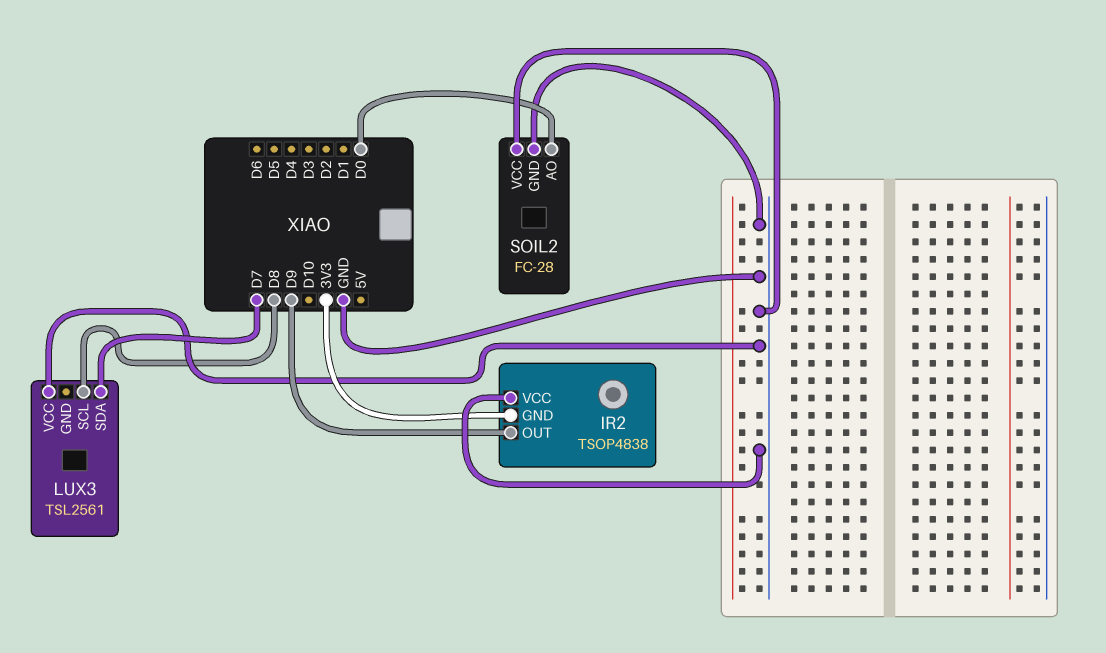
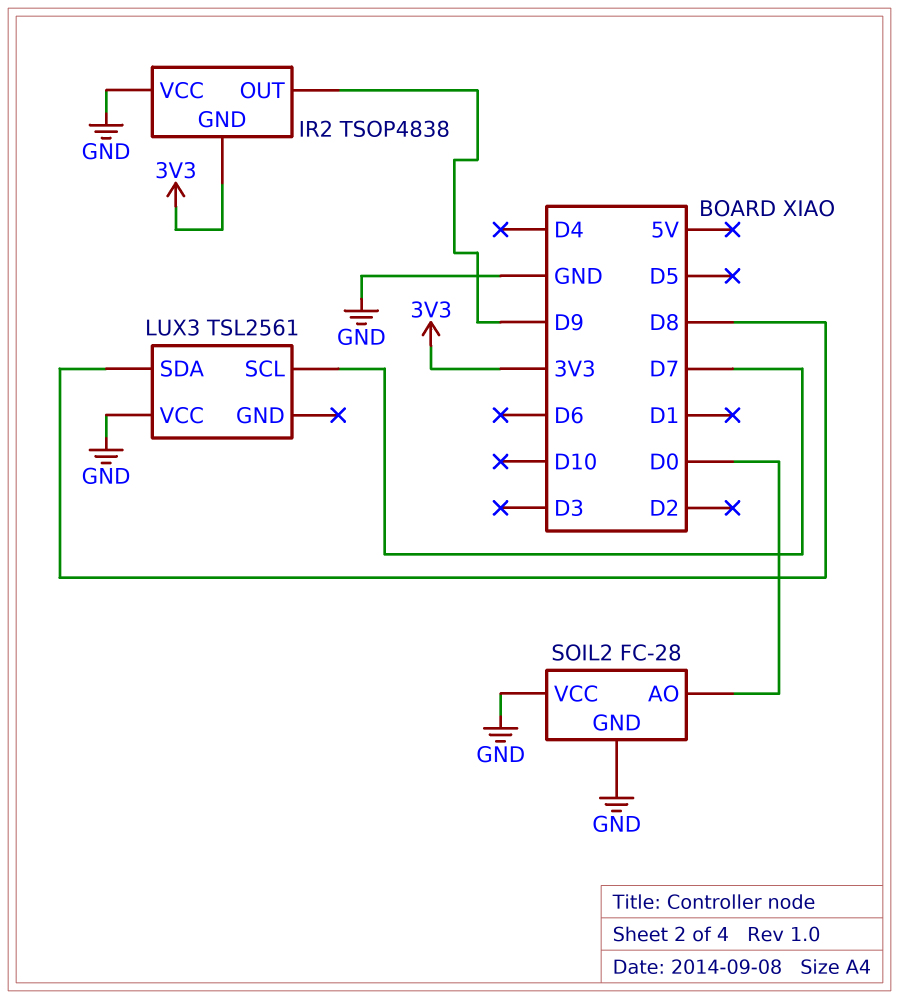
LUX3 pin SCL: D8 -> D7
LUX3 pin SDA: D7 -> D8

